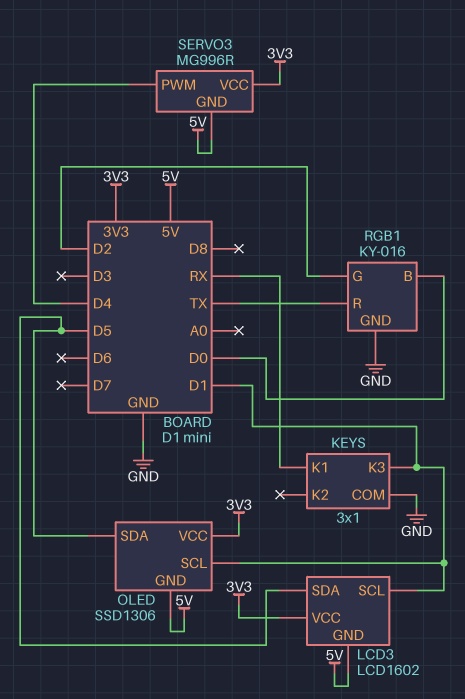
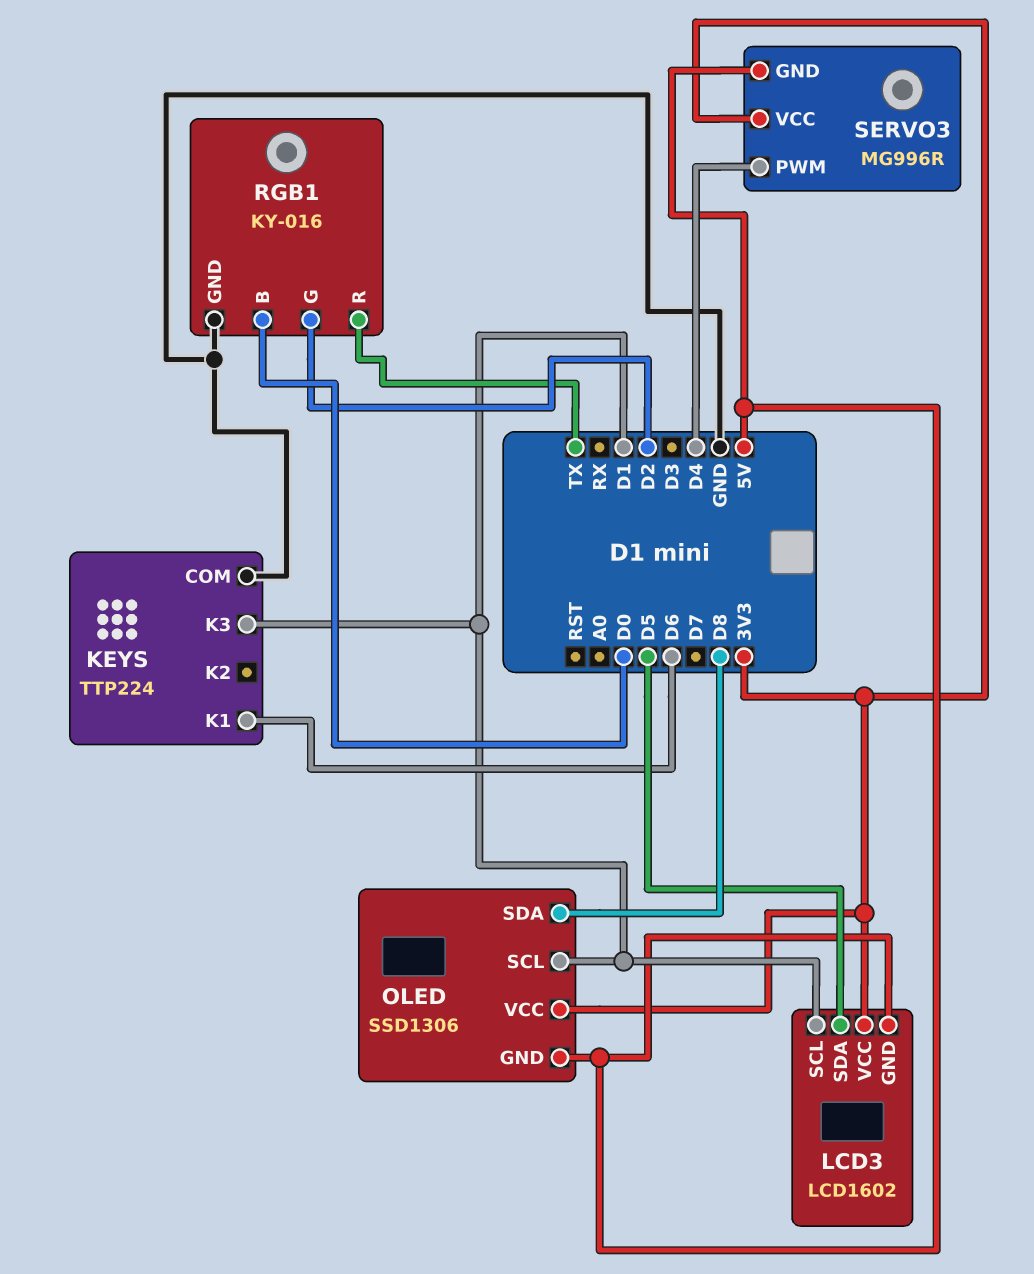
KEYS: 3x1 -> TTP224
KEYS pin K1: RX -> D6
OLED pin SDA: D5 -> D8

